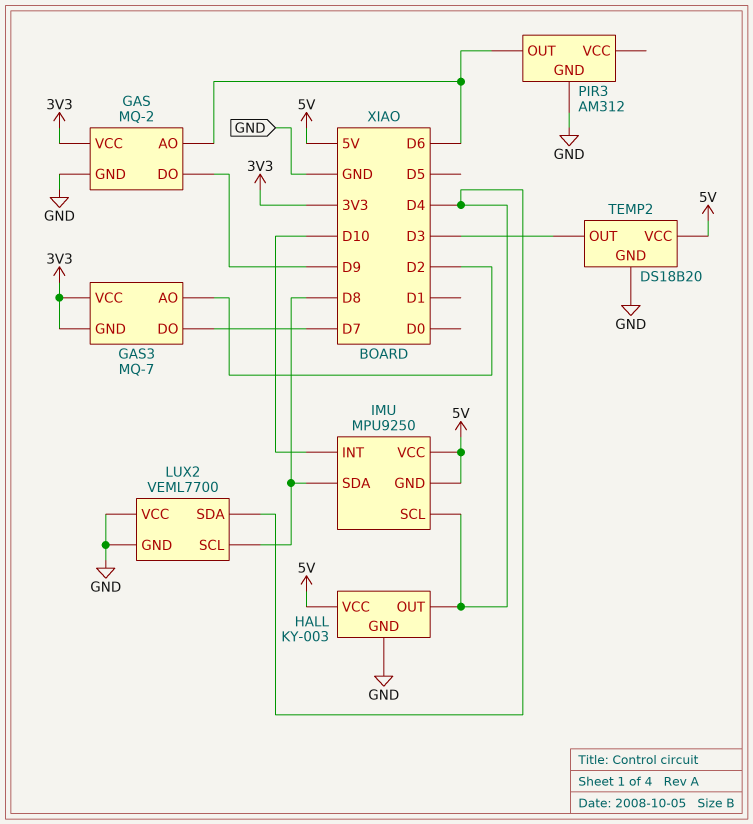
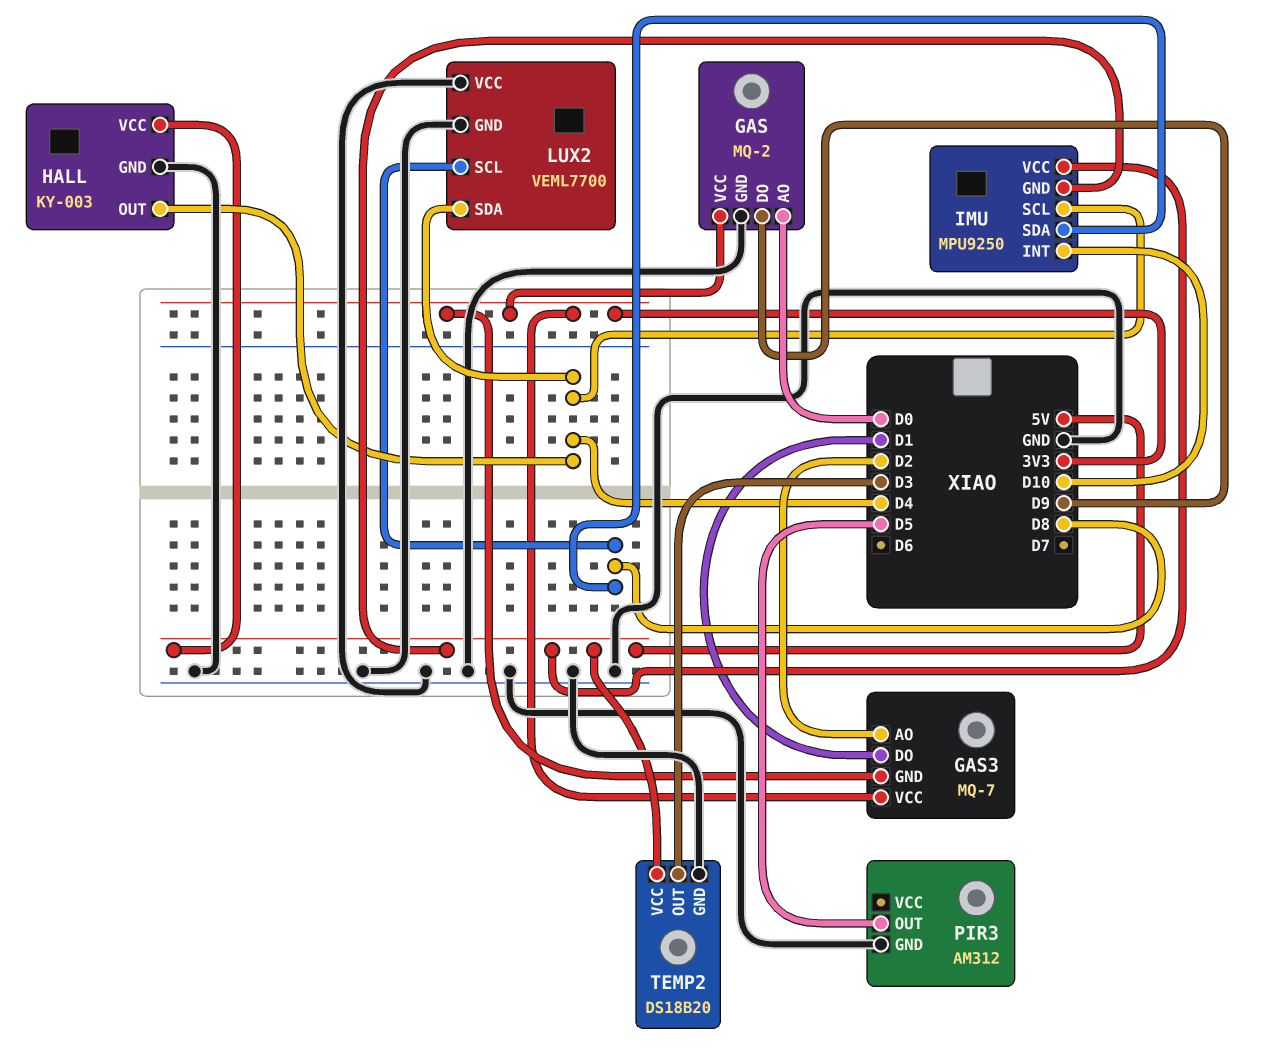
GAS pin AO: D6 -> D0
GAS3 pin DO: D7 -> D1
PIR3 pin OUT: D6 -> D5

